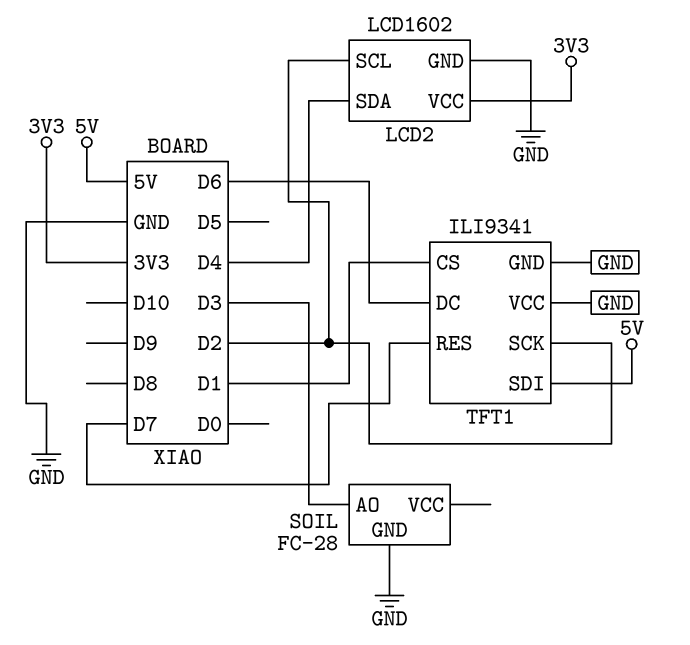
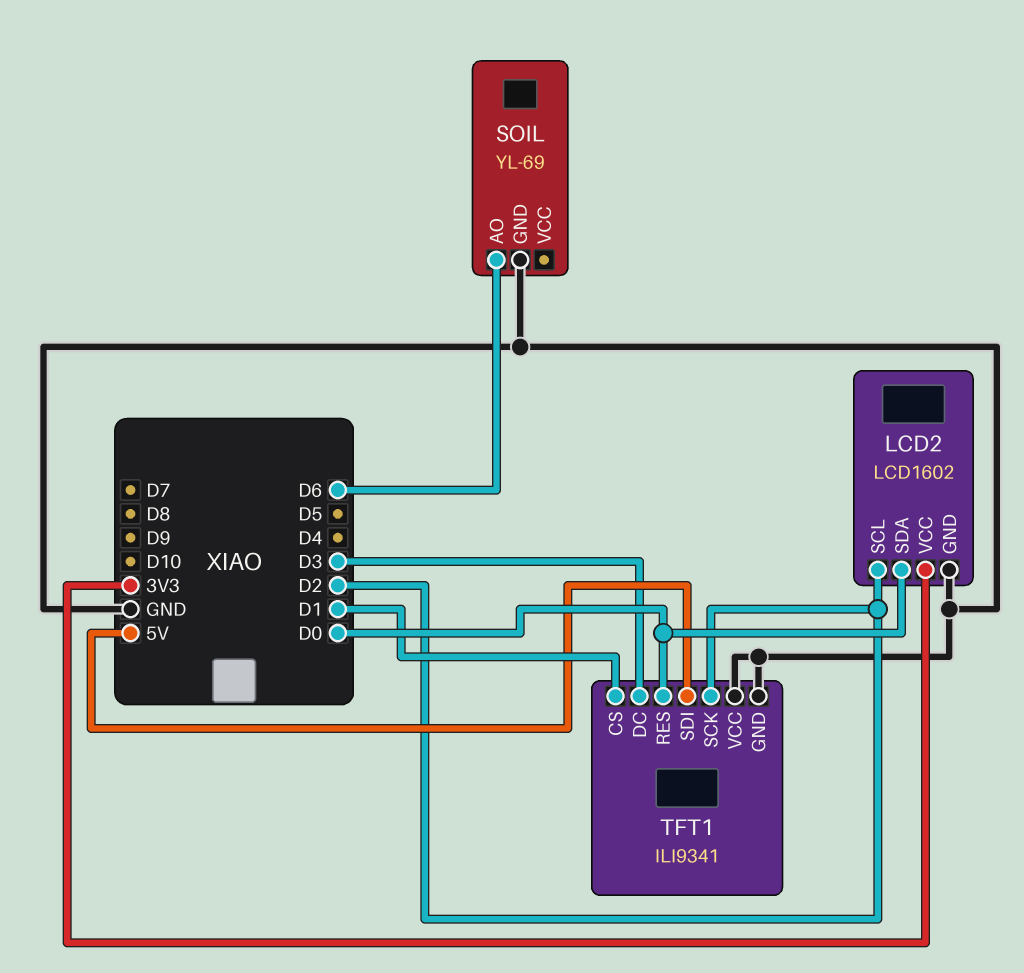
LCD2 pin SDA: D4 -> D0
SOIL: FC-28 -> YL-69
SOIL pin AO: D3 -> D6
TFT1 pin DC: D6 -> D3
TFT1 pin RES: D7 -> D0

